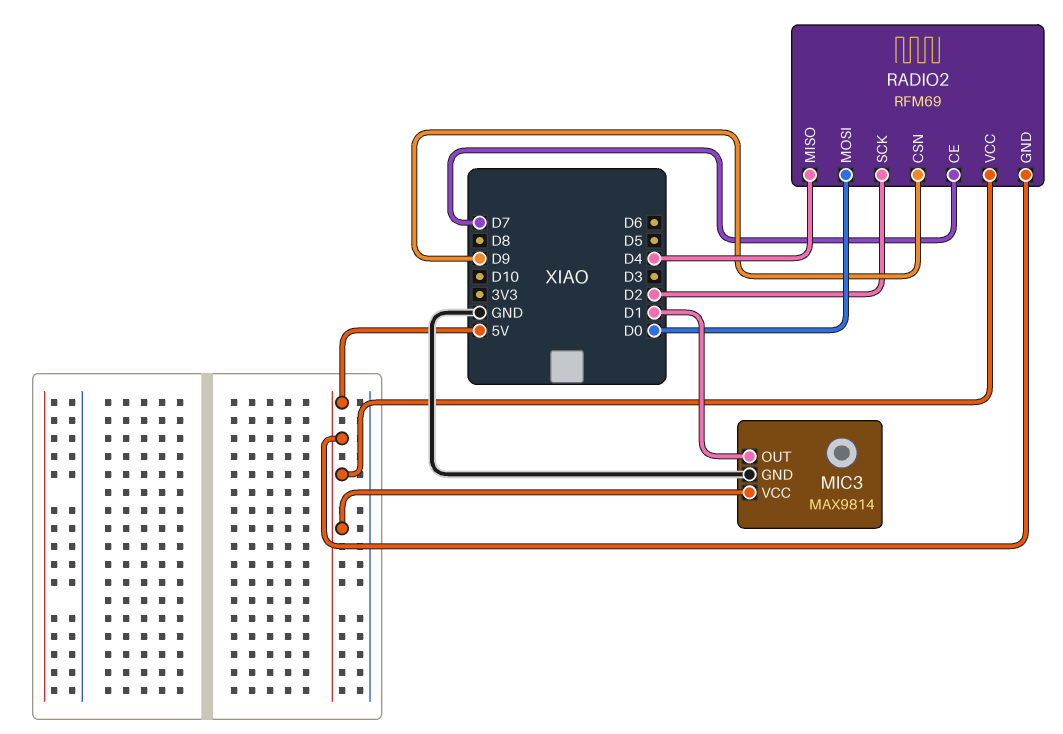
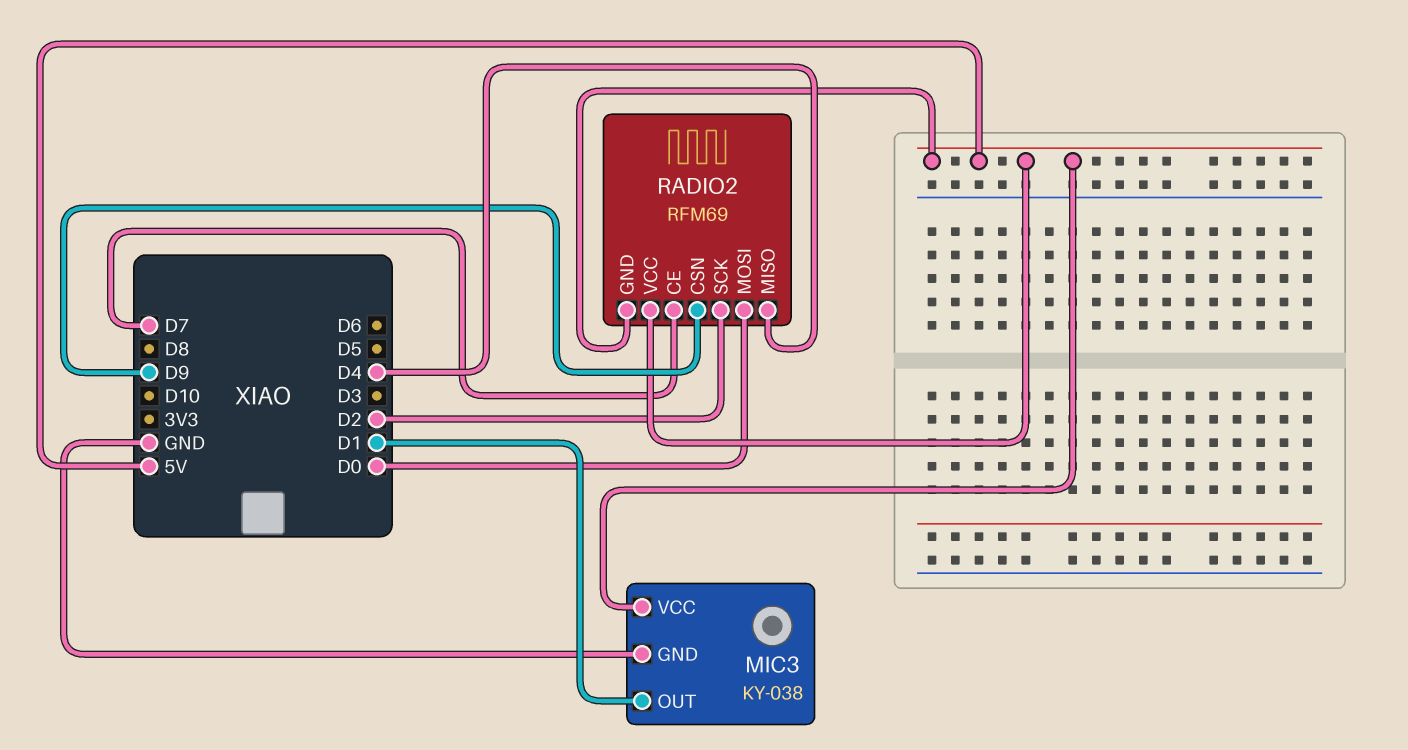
MIC3: MAX9814 -> KY-038

